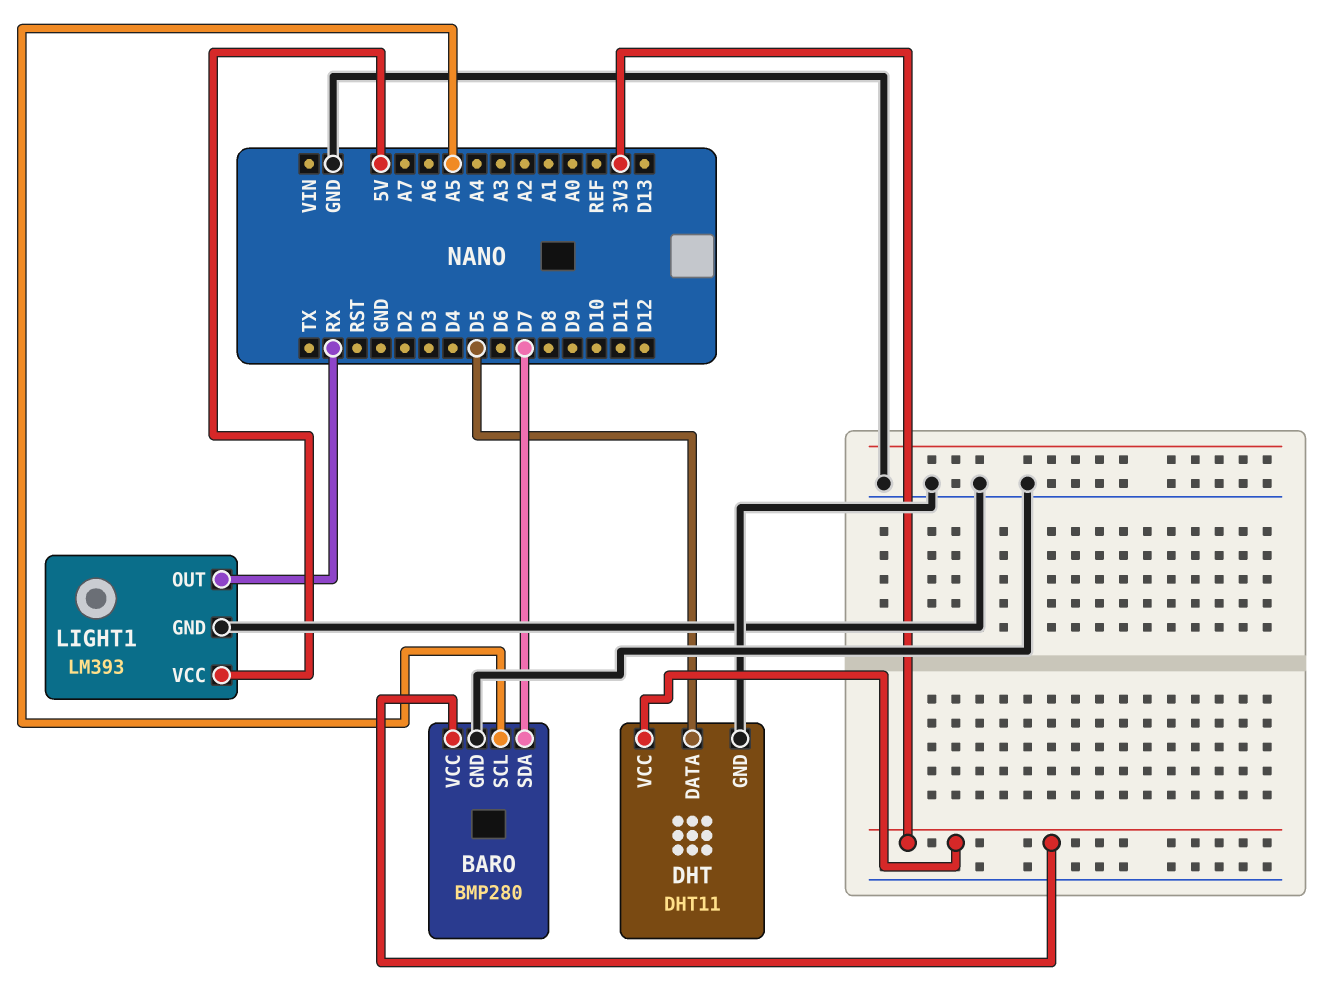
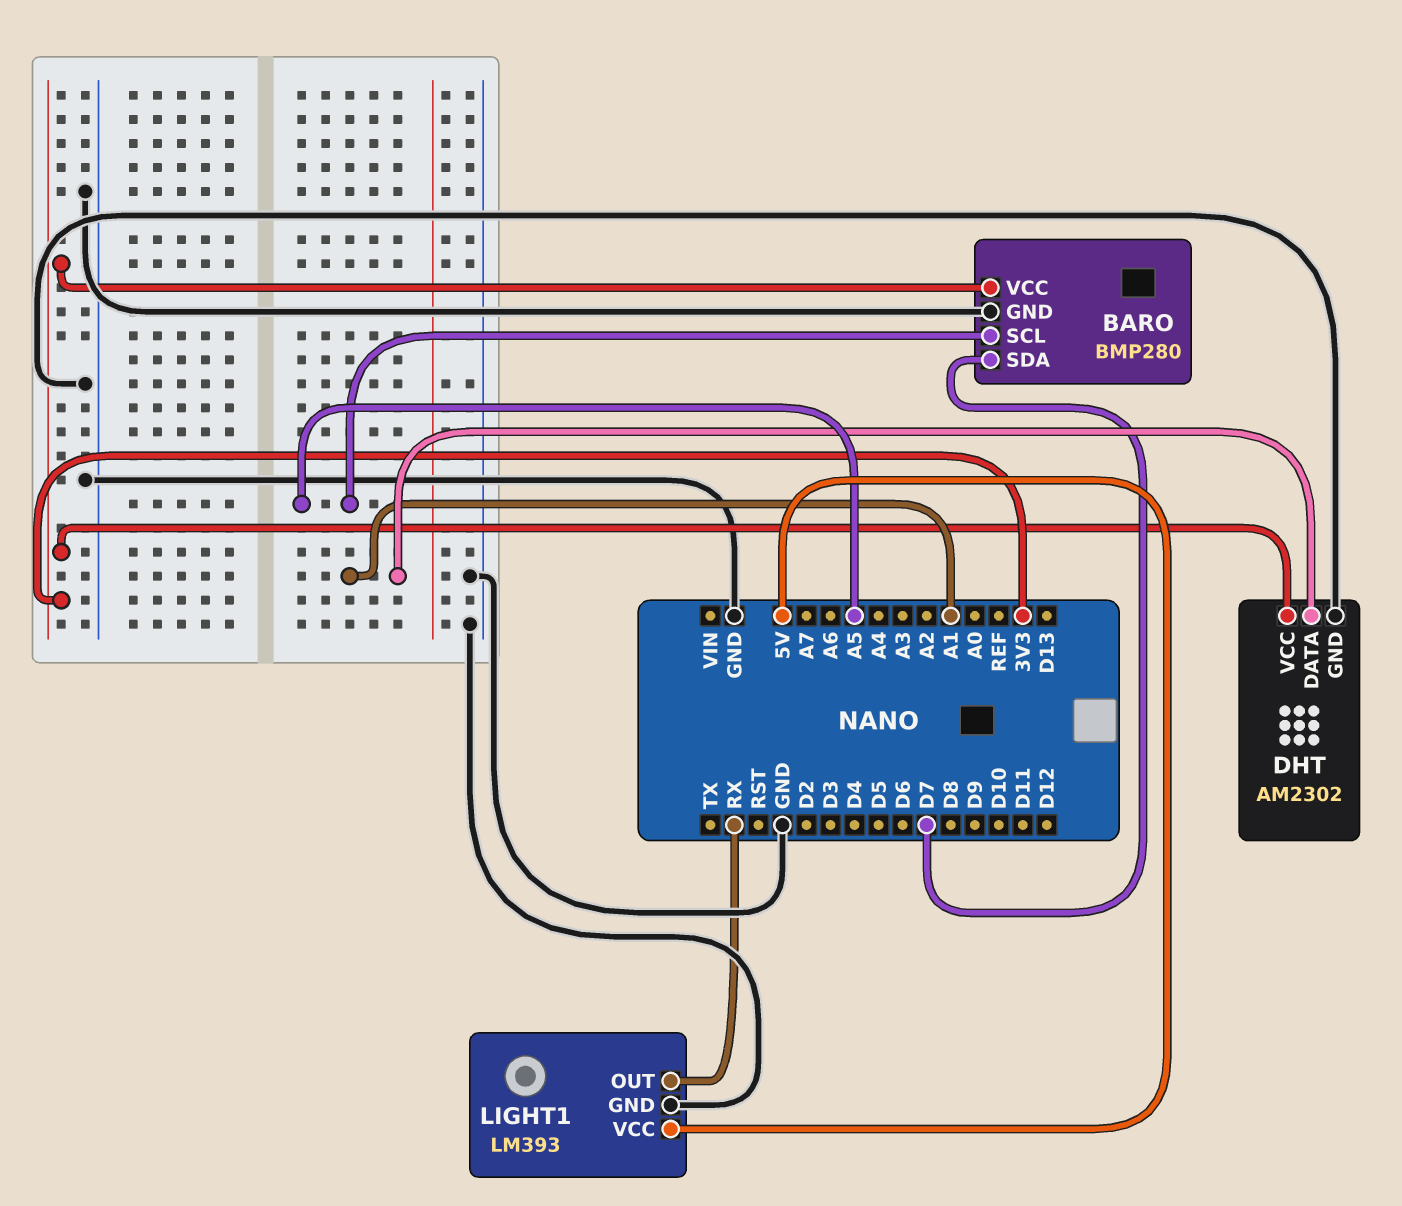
DHT: DHT11 -> AM2302
DHT pin DATA: D5 -> A1

